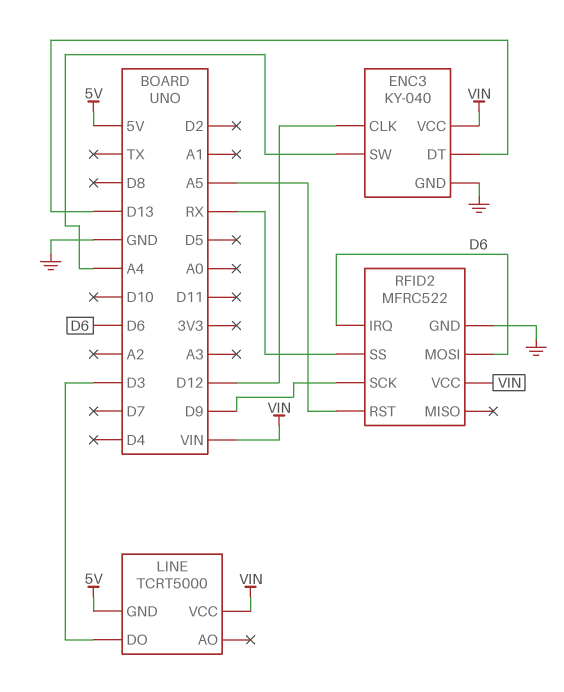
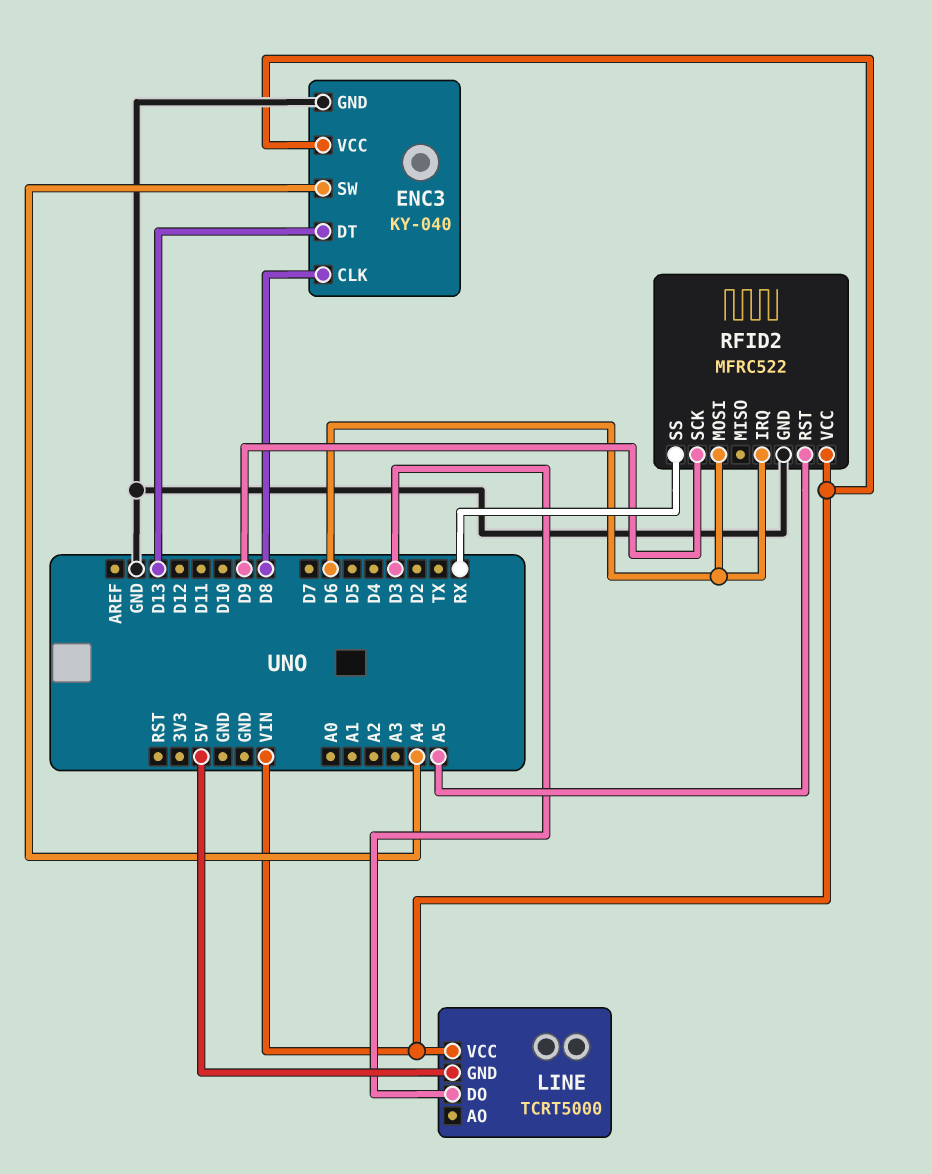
ENC3 pin CLK: D12 -> D8

